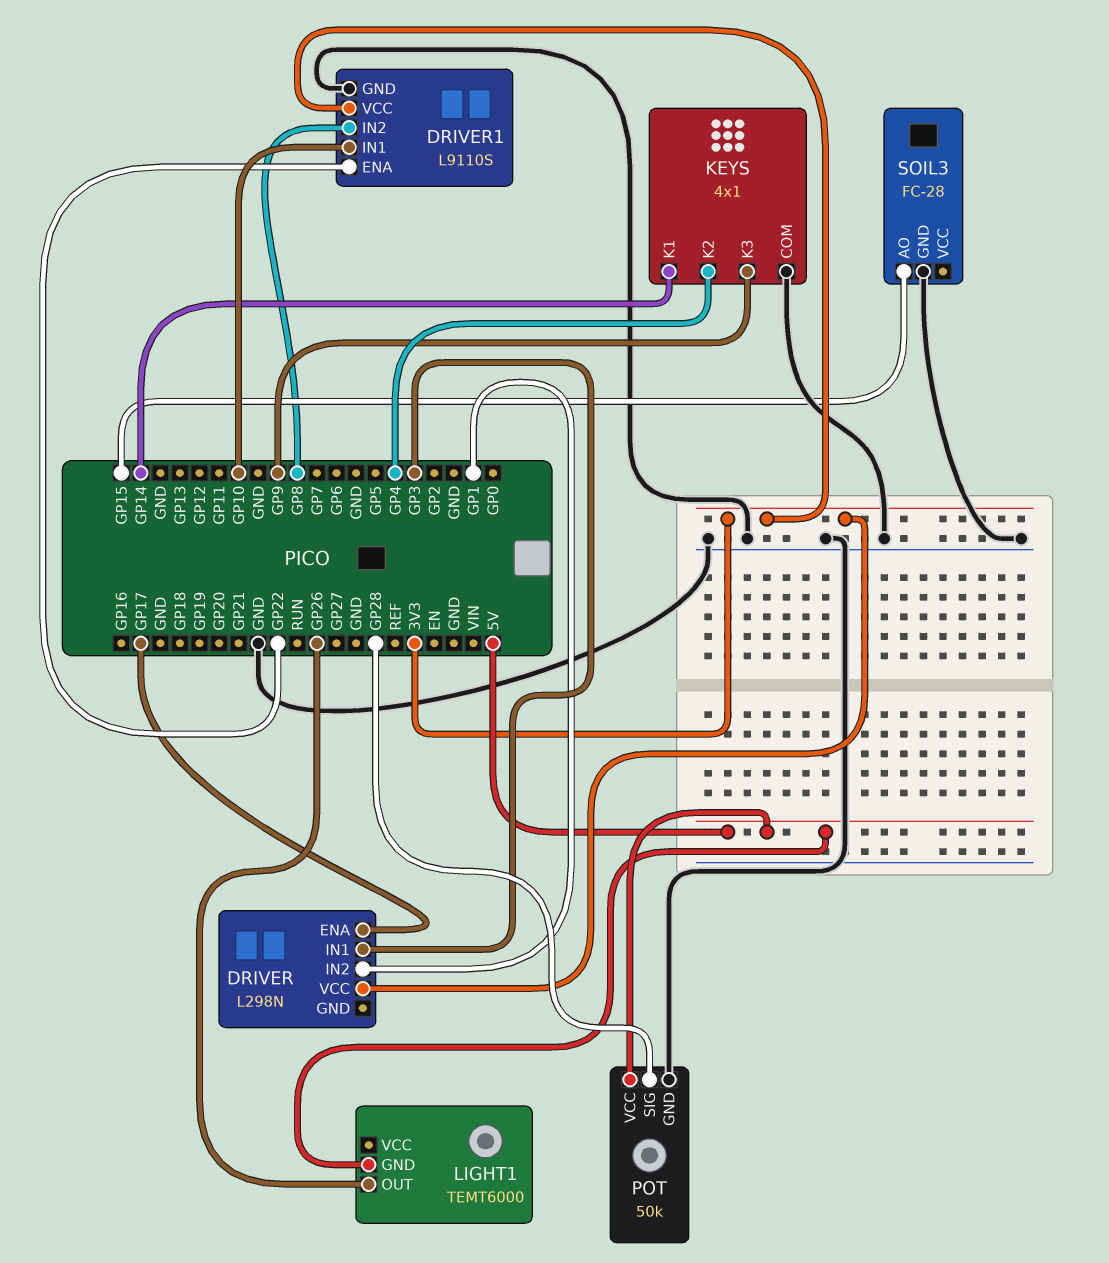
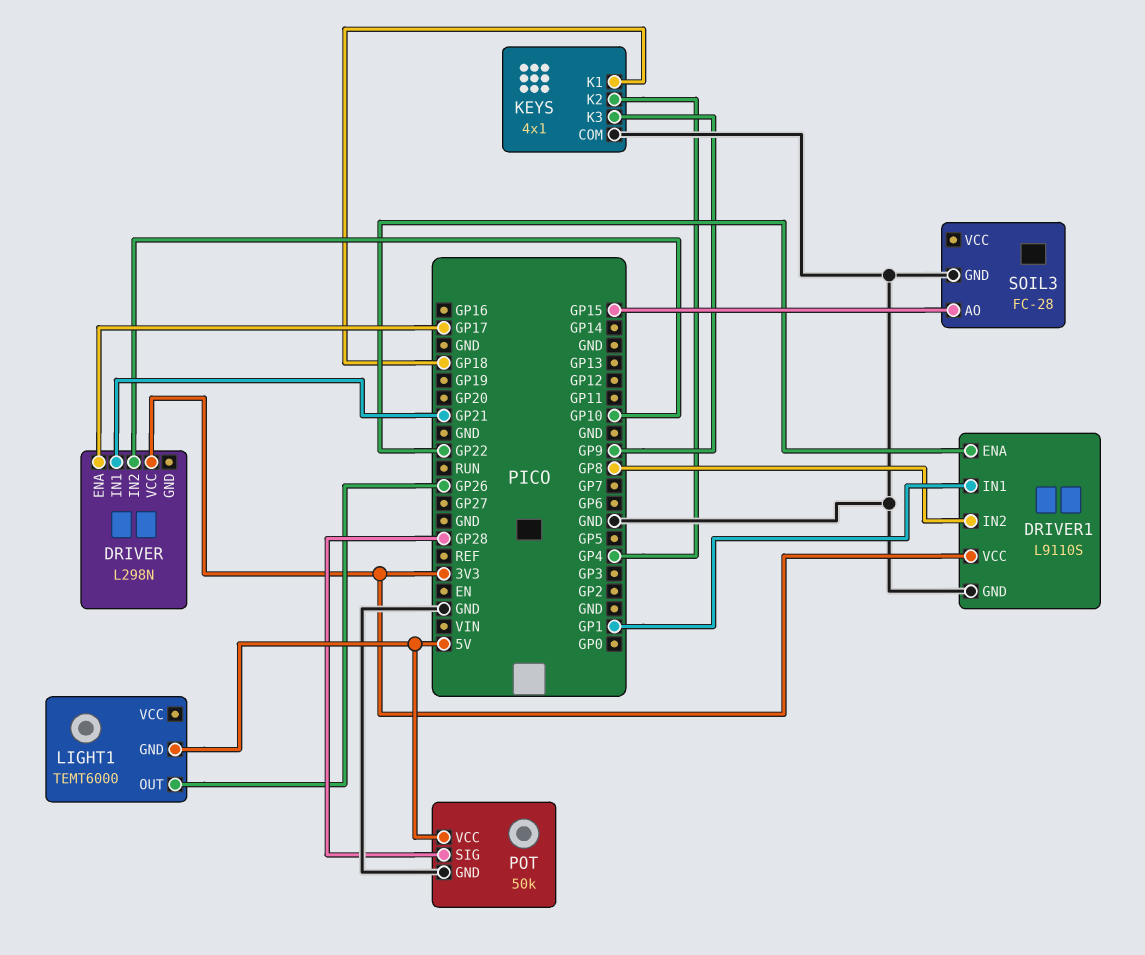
DRIVER pin IN1: GP3 -> GP21
DRIVER pin IN2: GP1 -> GP10
DRIVER1 pin IN1: GP10 -> GP1
KEYS pin K1: GP14 -> GP18

